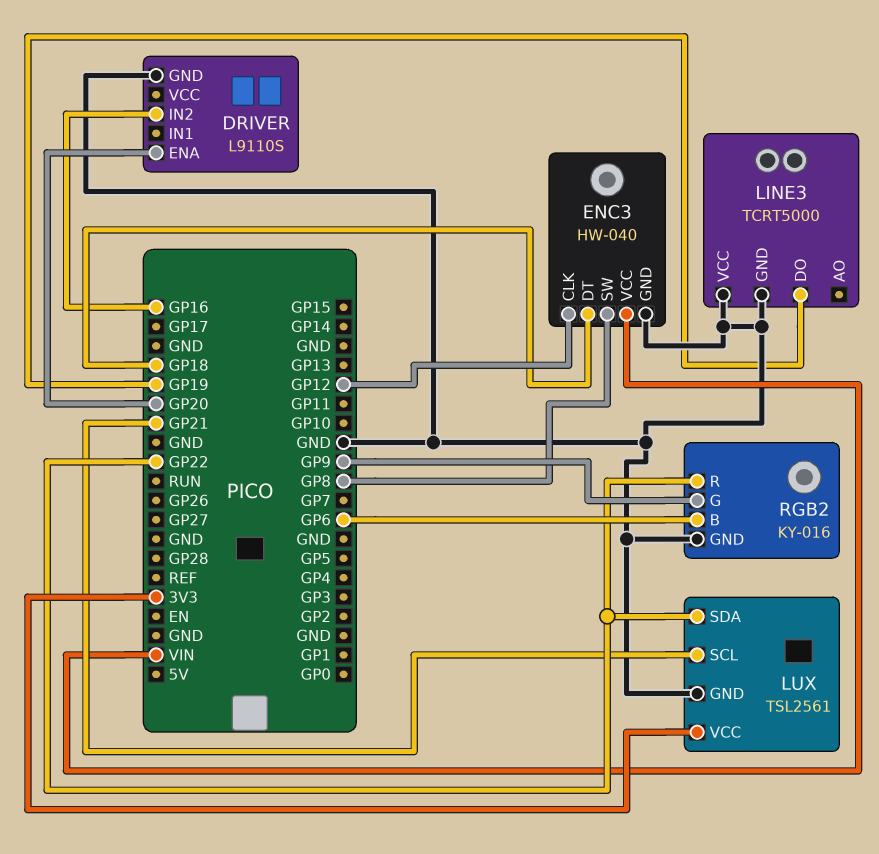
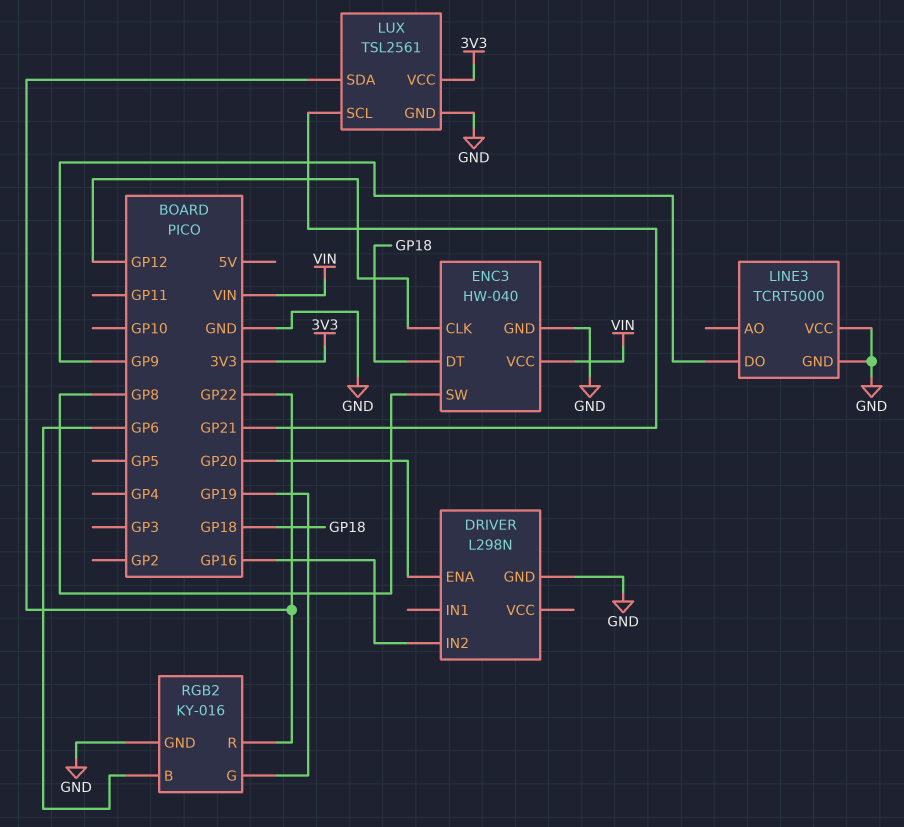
DRIVER: L9110S -> L298N
LINE3 pin DO: GP19 -> GP9
RGB2 pin G: GP9 -> GP19

